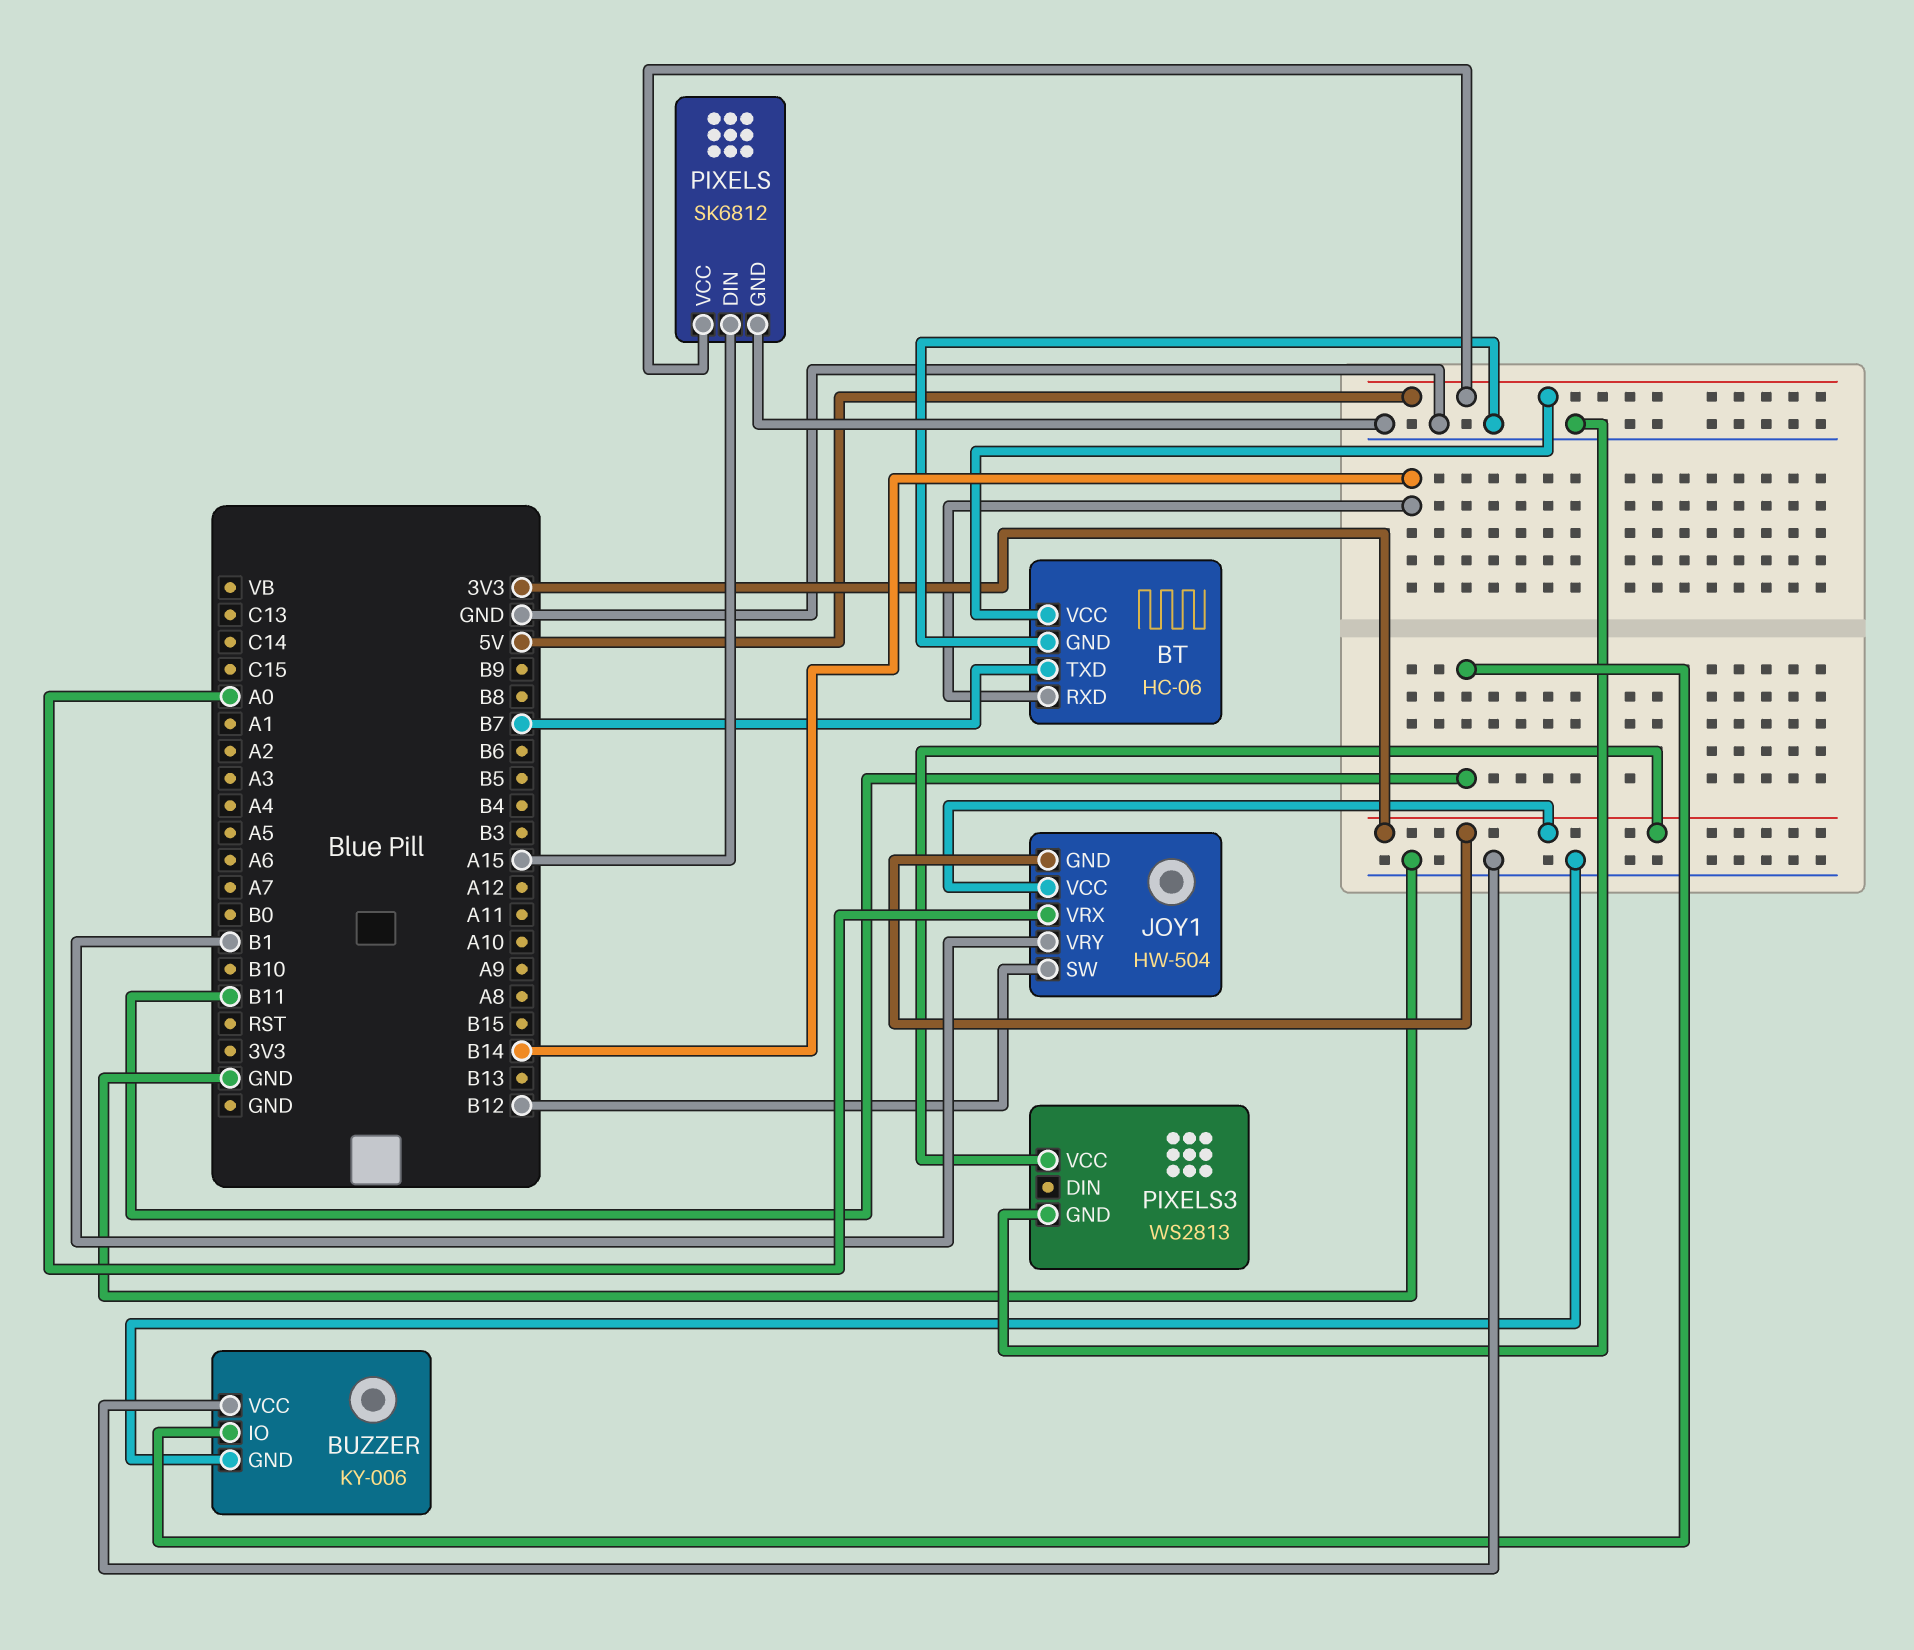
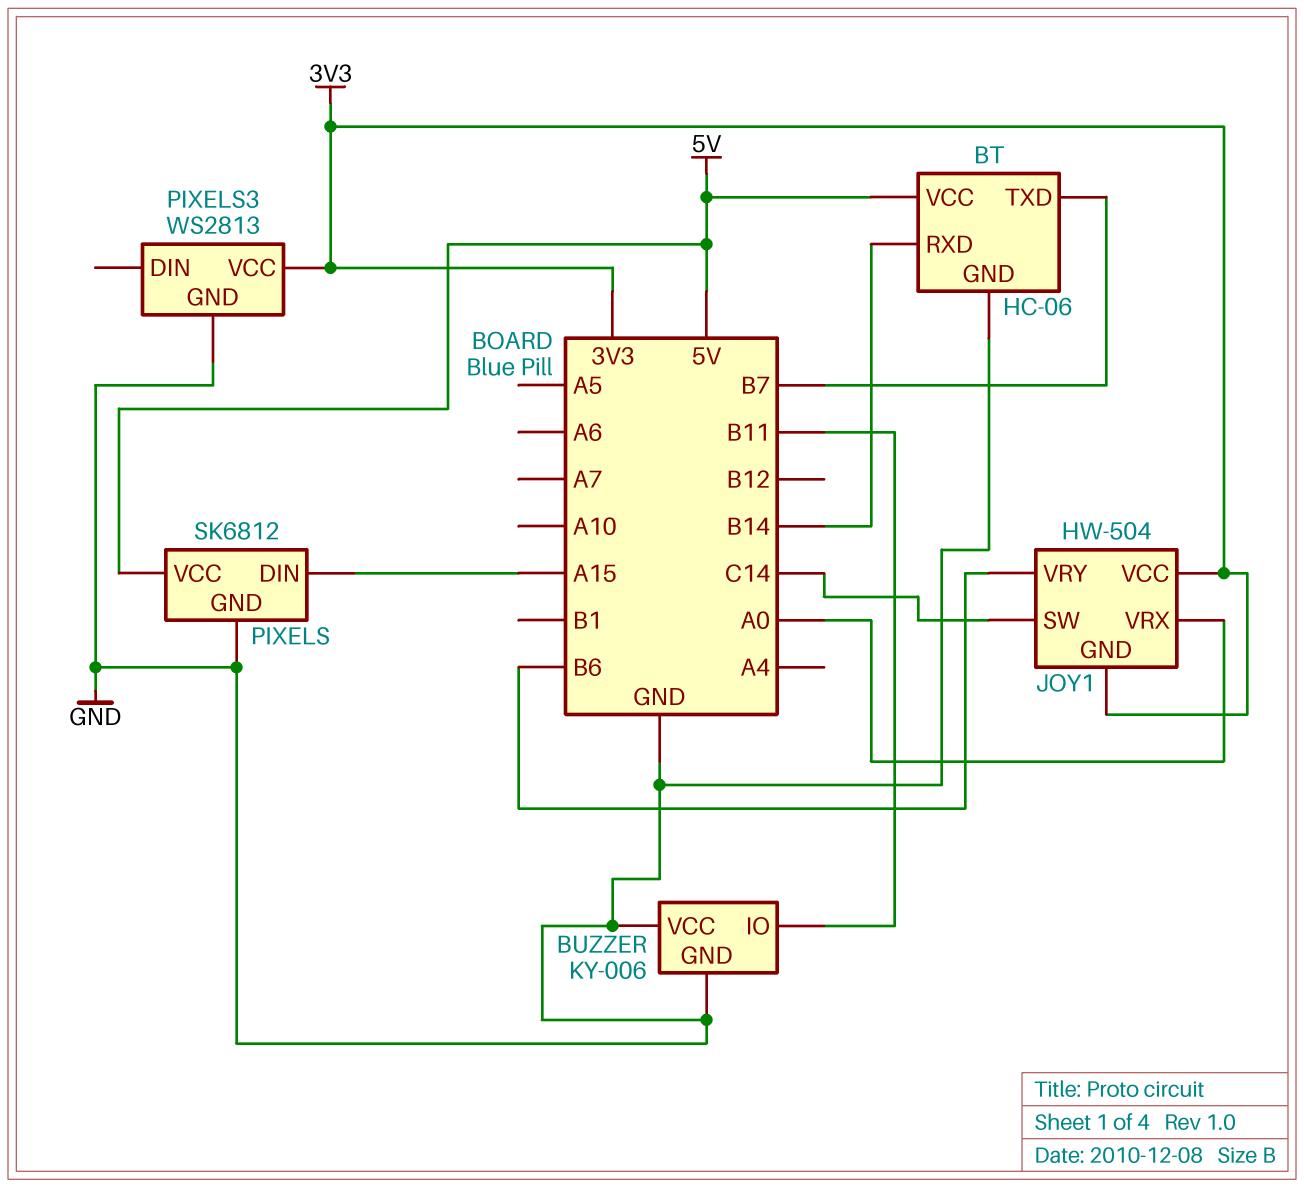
JOY1 pin SW: B12 -> C14
JOY1 pin VRY: B1 -> B6

